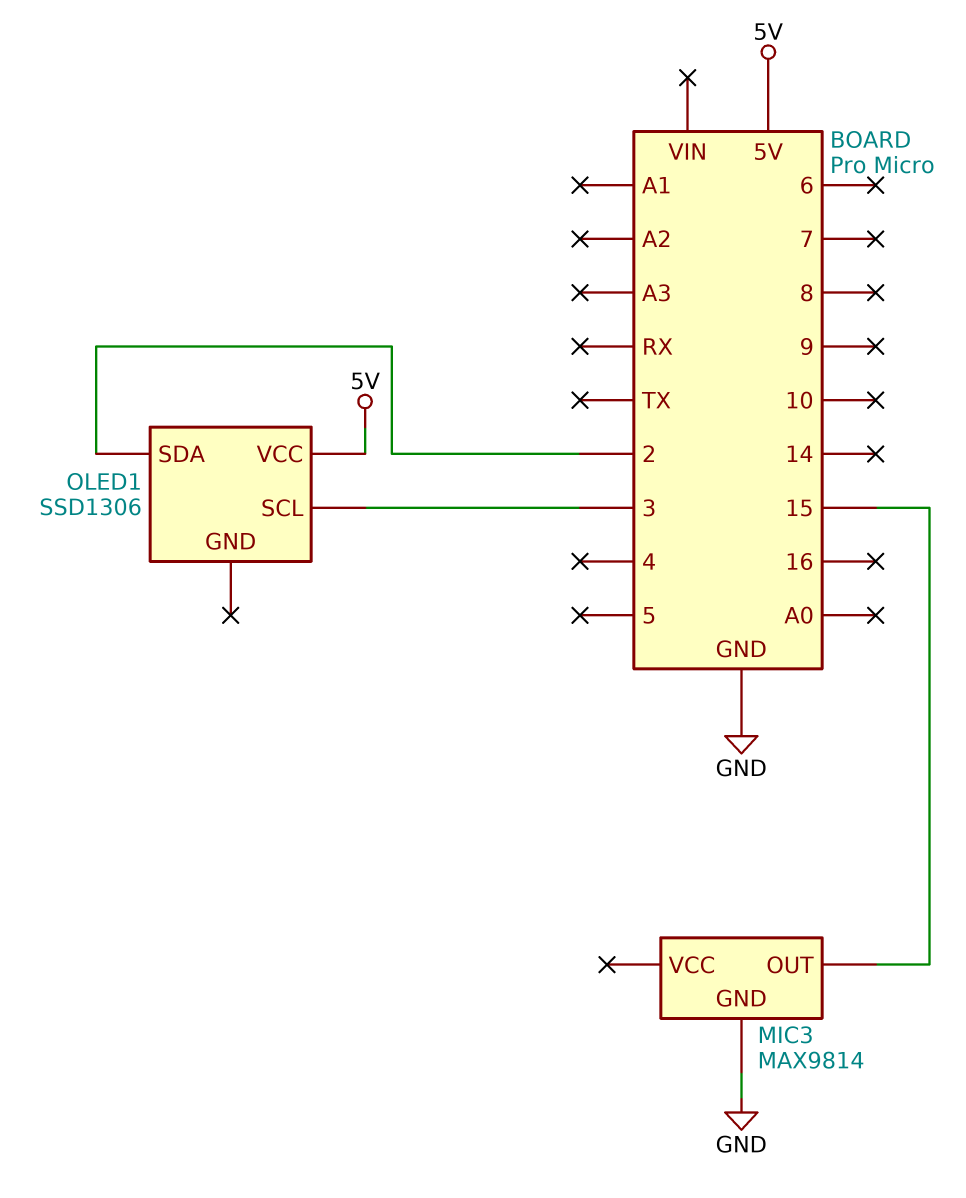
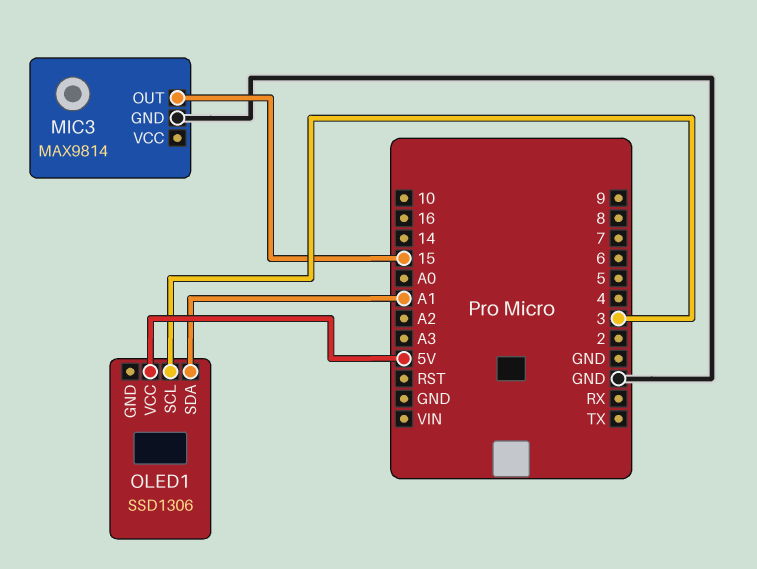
OLED1 pin SDA: 2 -> A1

